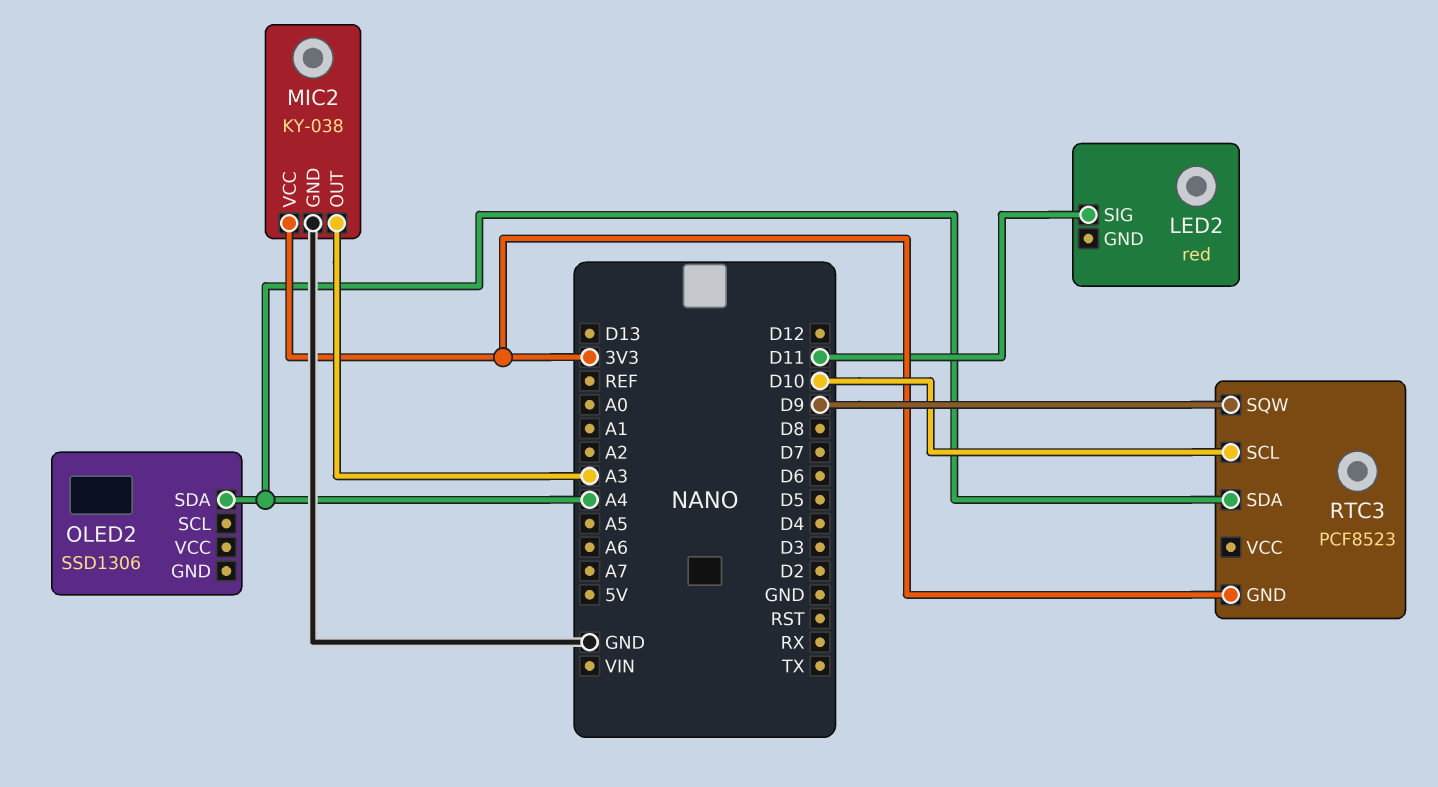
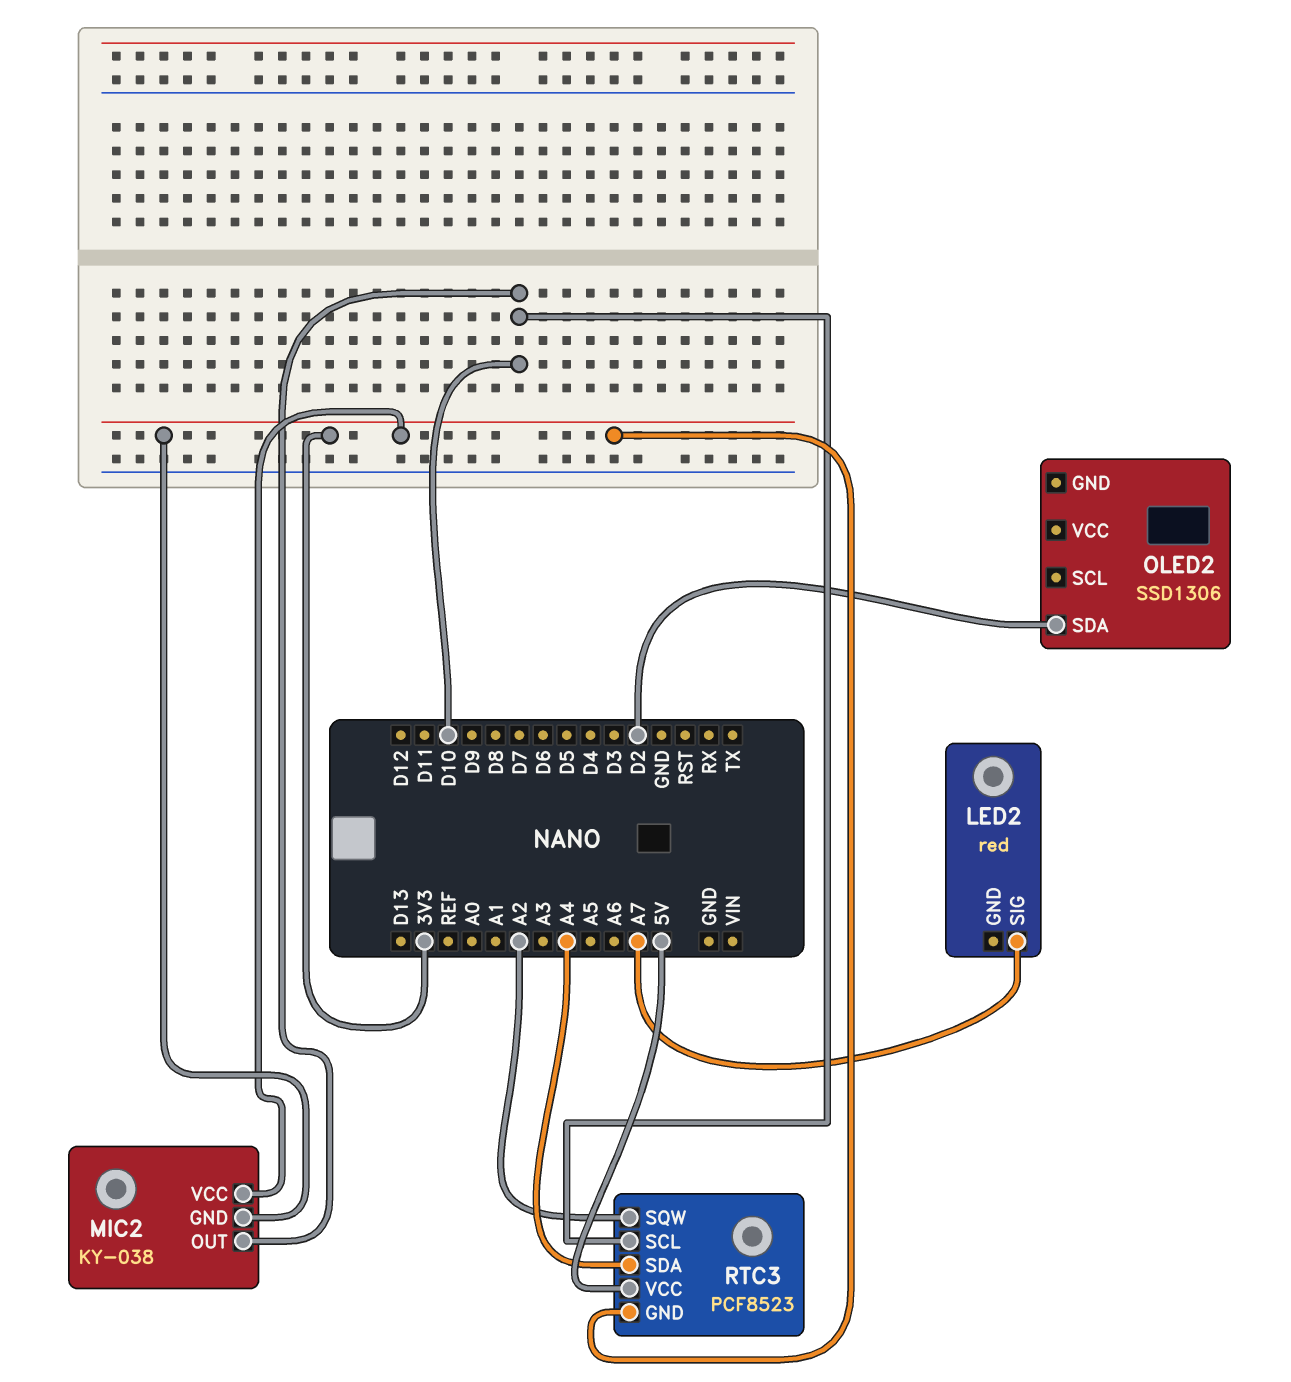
LED2 pin SIG: D11 -> A7
MIC2 pin GND: GND -> 3V3
MIC2 pin OUT: A3 -> D10
OLED2 pin SDA: A4 -> D2
RTC3 pin SQW: D9 -> A2
RTC3 pin VCC: none -> 5V

